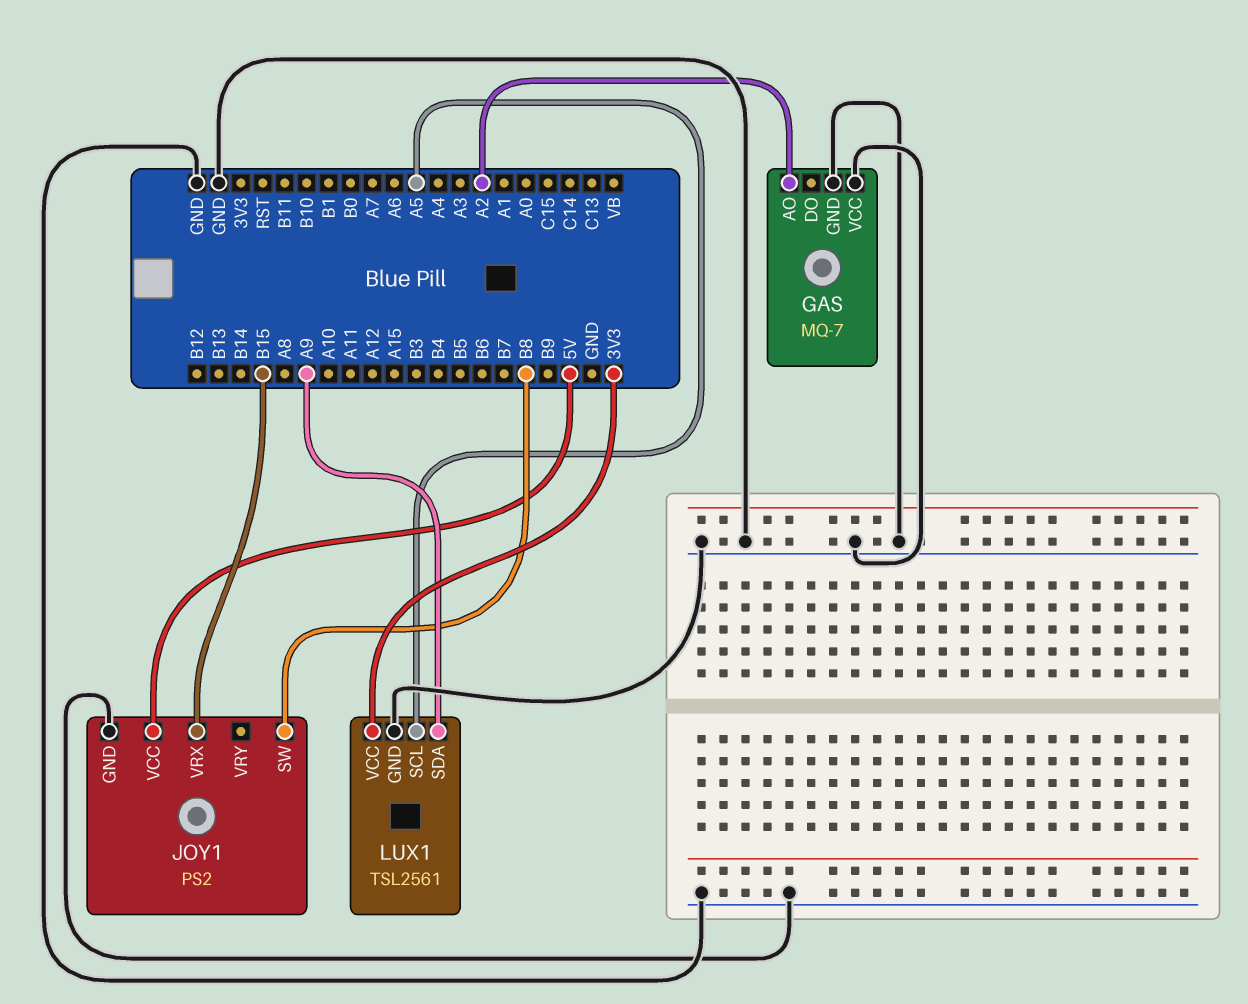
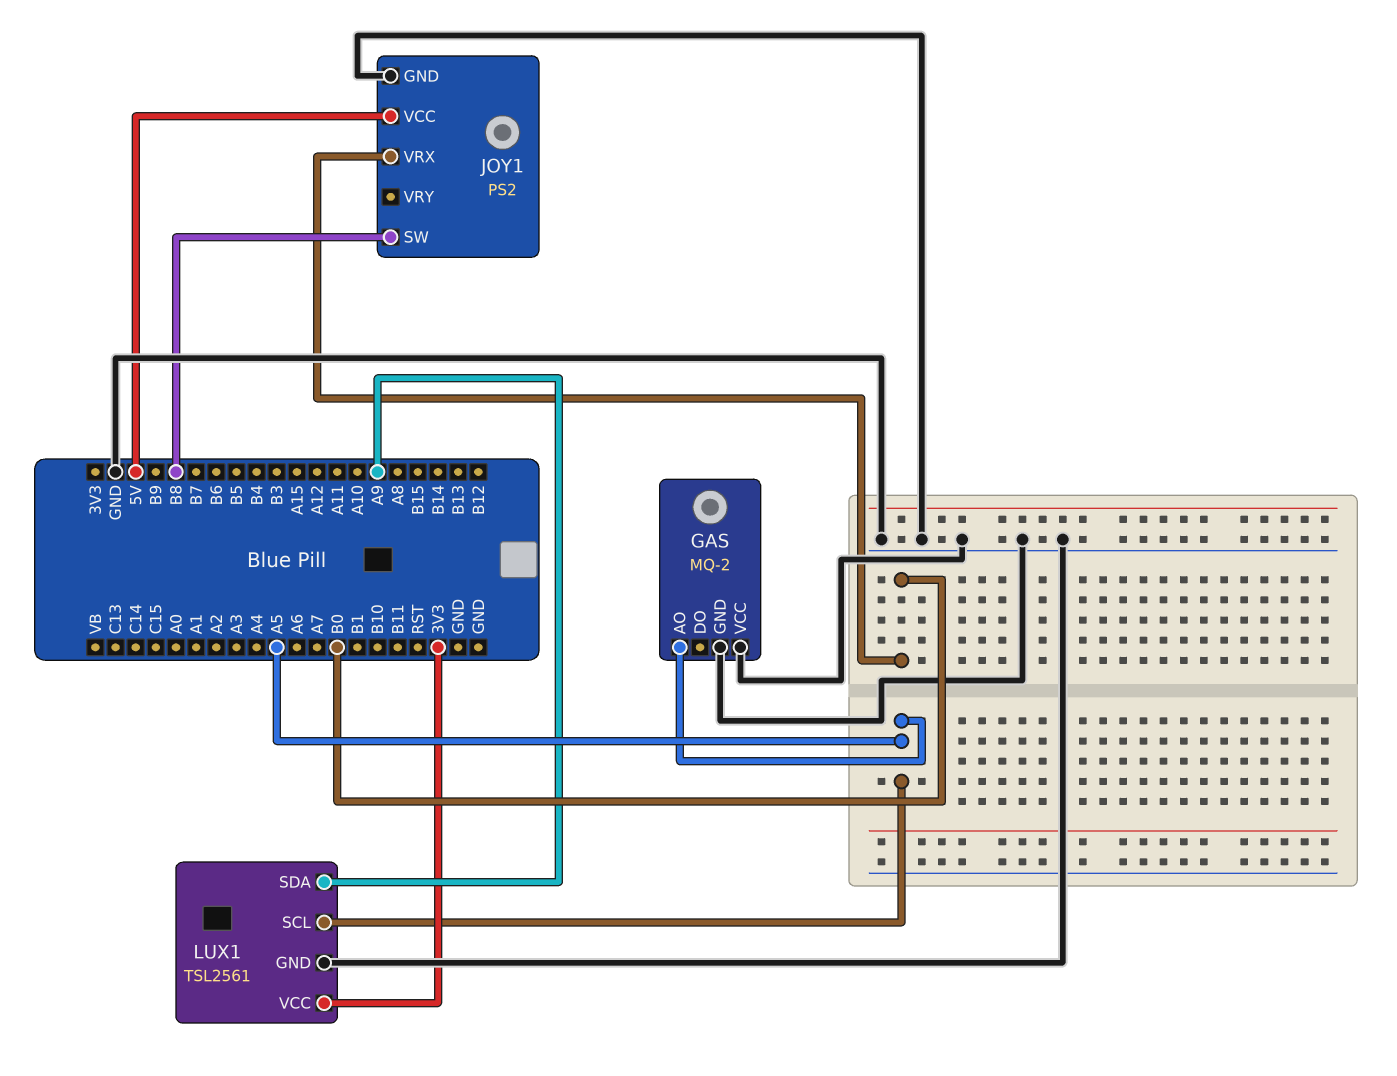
GAS: MQ-7 -> MQ-2
GAS pin AO: A2 -> A5
JOY1 pin VRX: B15 -> B0

